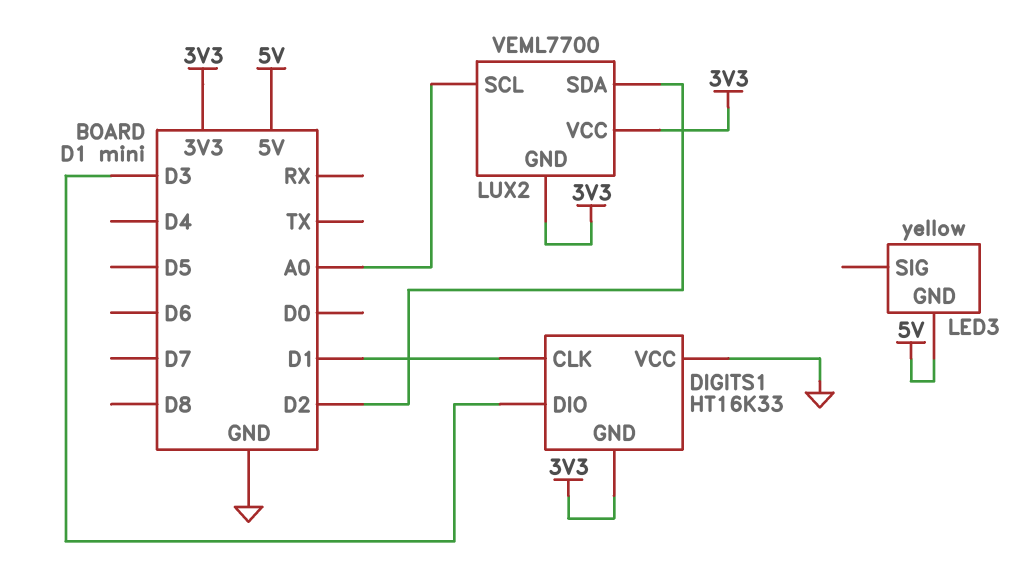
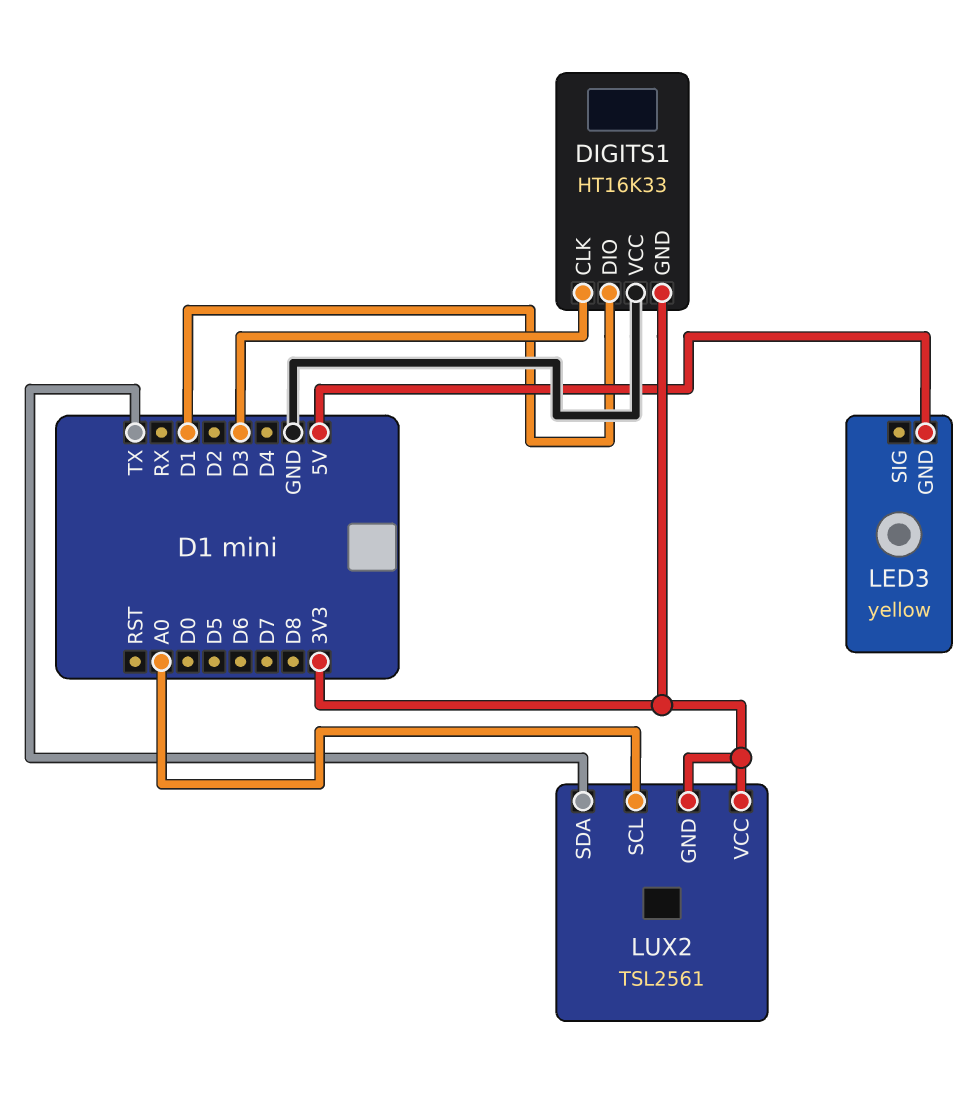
DIGITS1 pin CLK: D1 -> D3
DIGITS1 pin DIO: D3 -> D1
LUX2: VEML7700 -> TSL2561
LUX2 pin SDA: D2 -> TX

